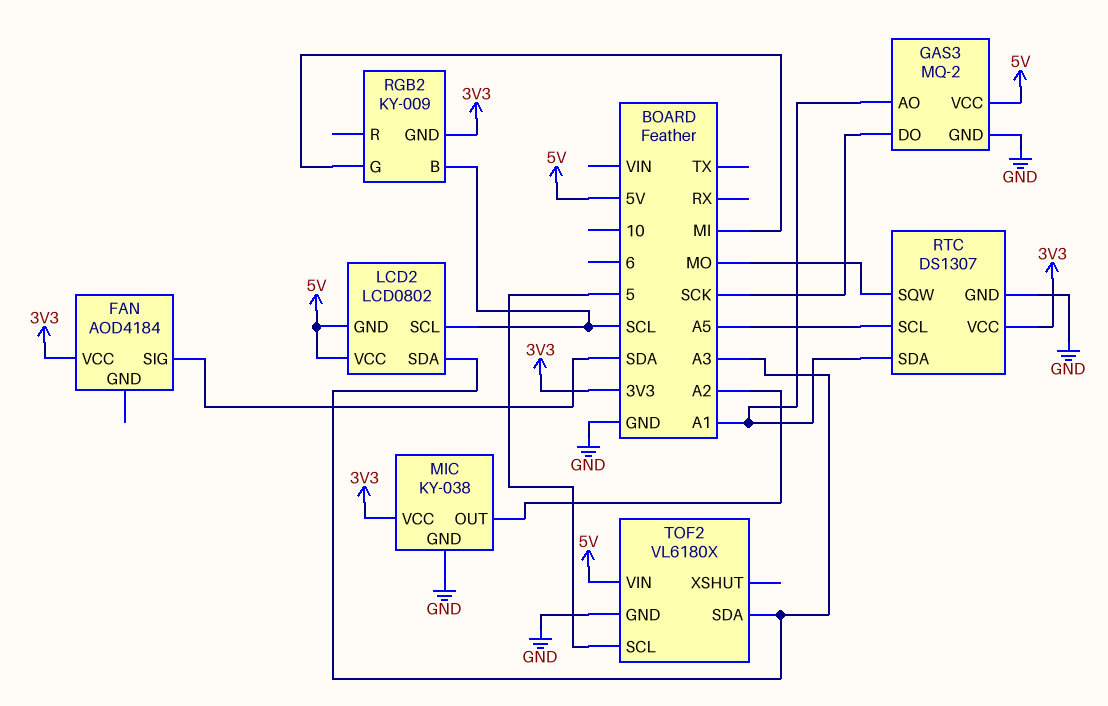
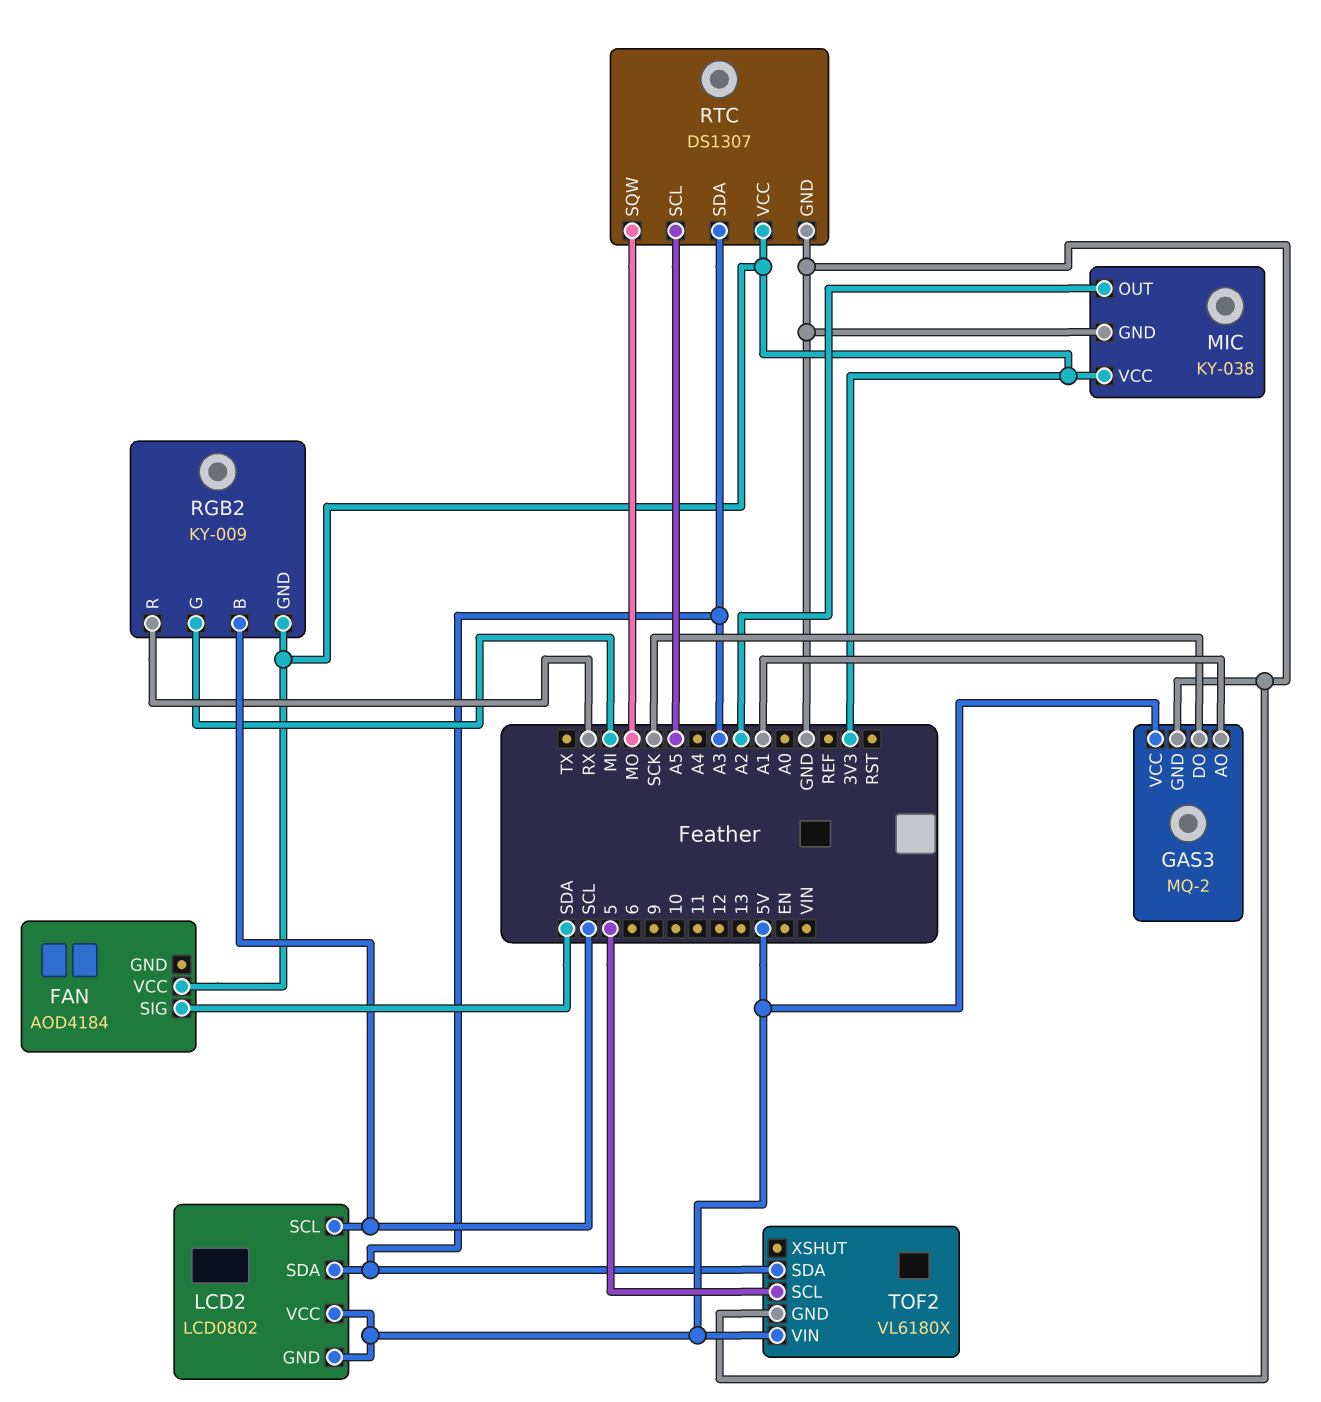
RGB2 pin R: none -> RX
RTC pin SDA: A1 -> A3

